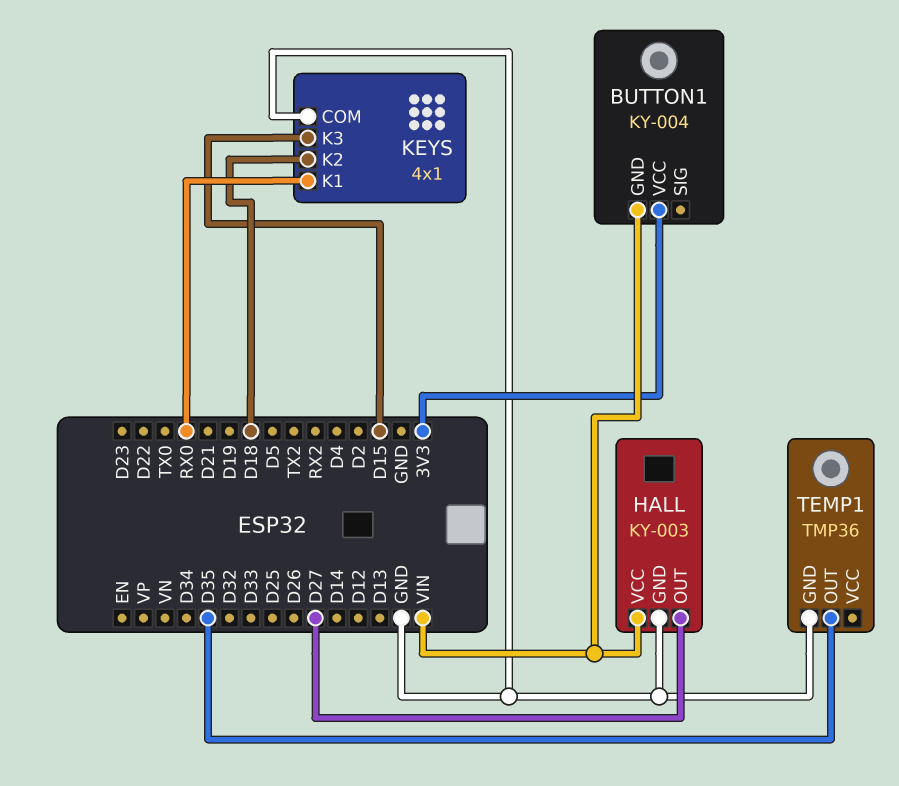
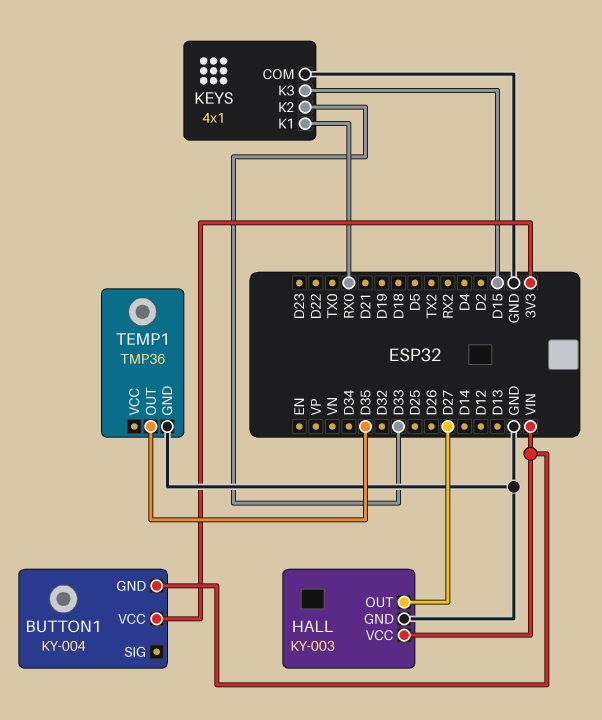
KEYS pin K2: D18 -> D33

